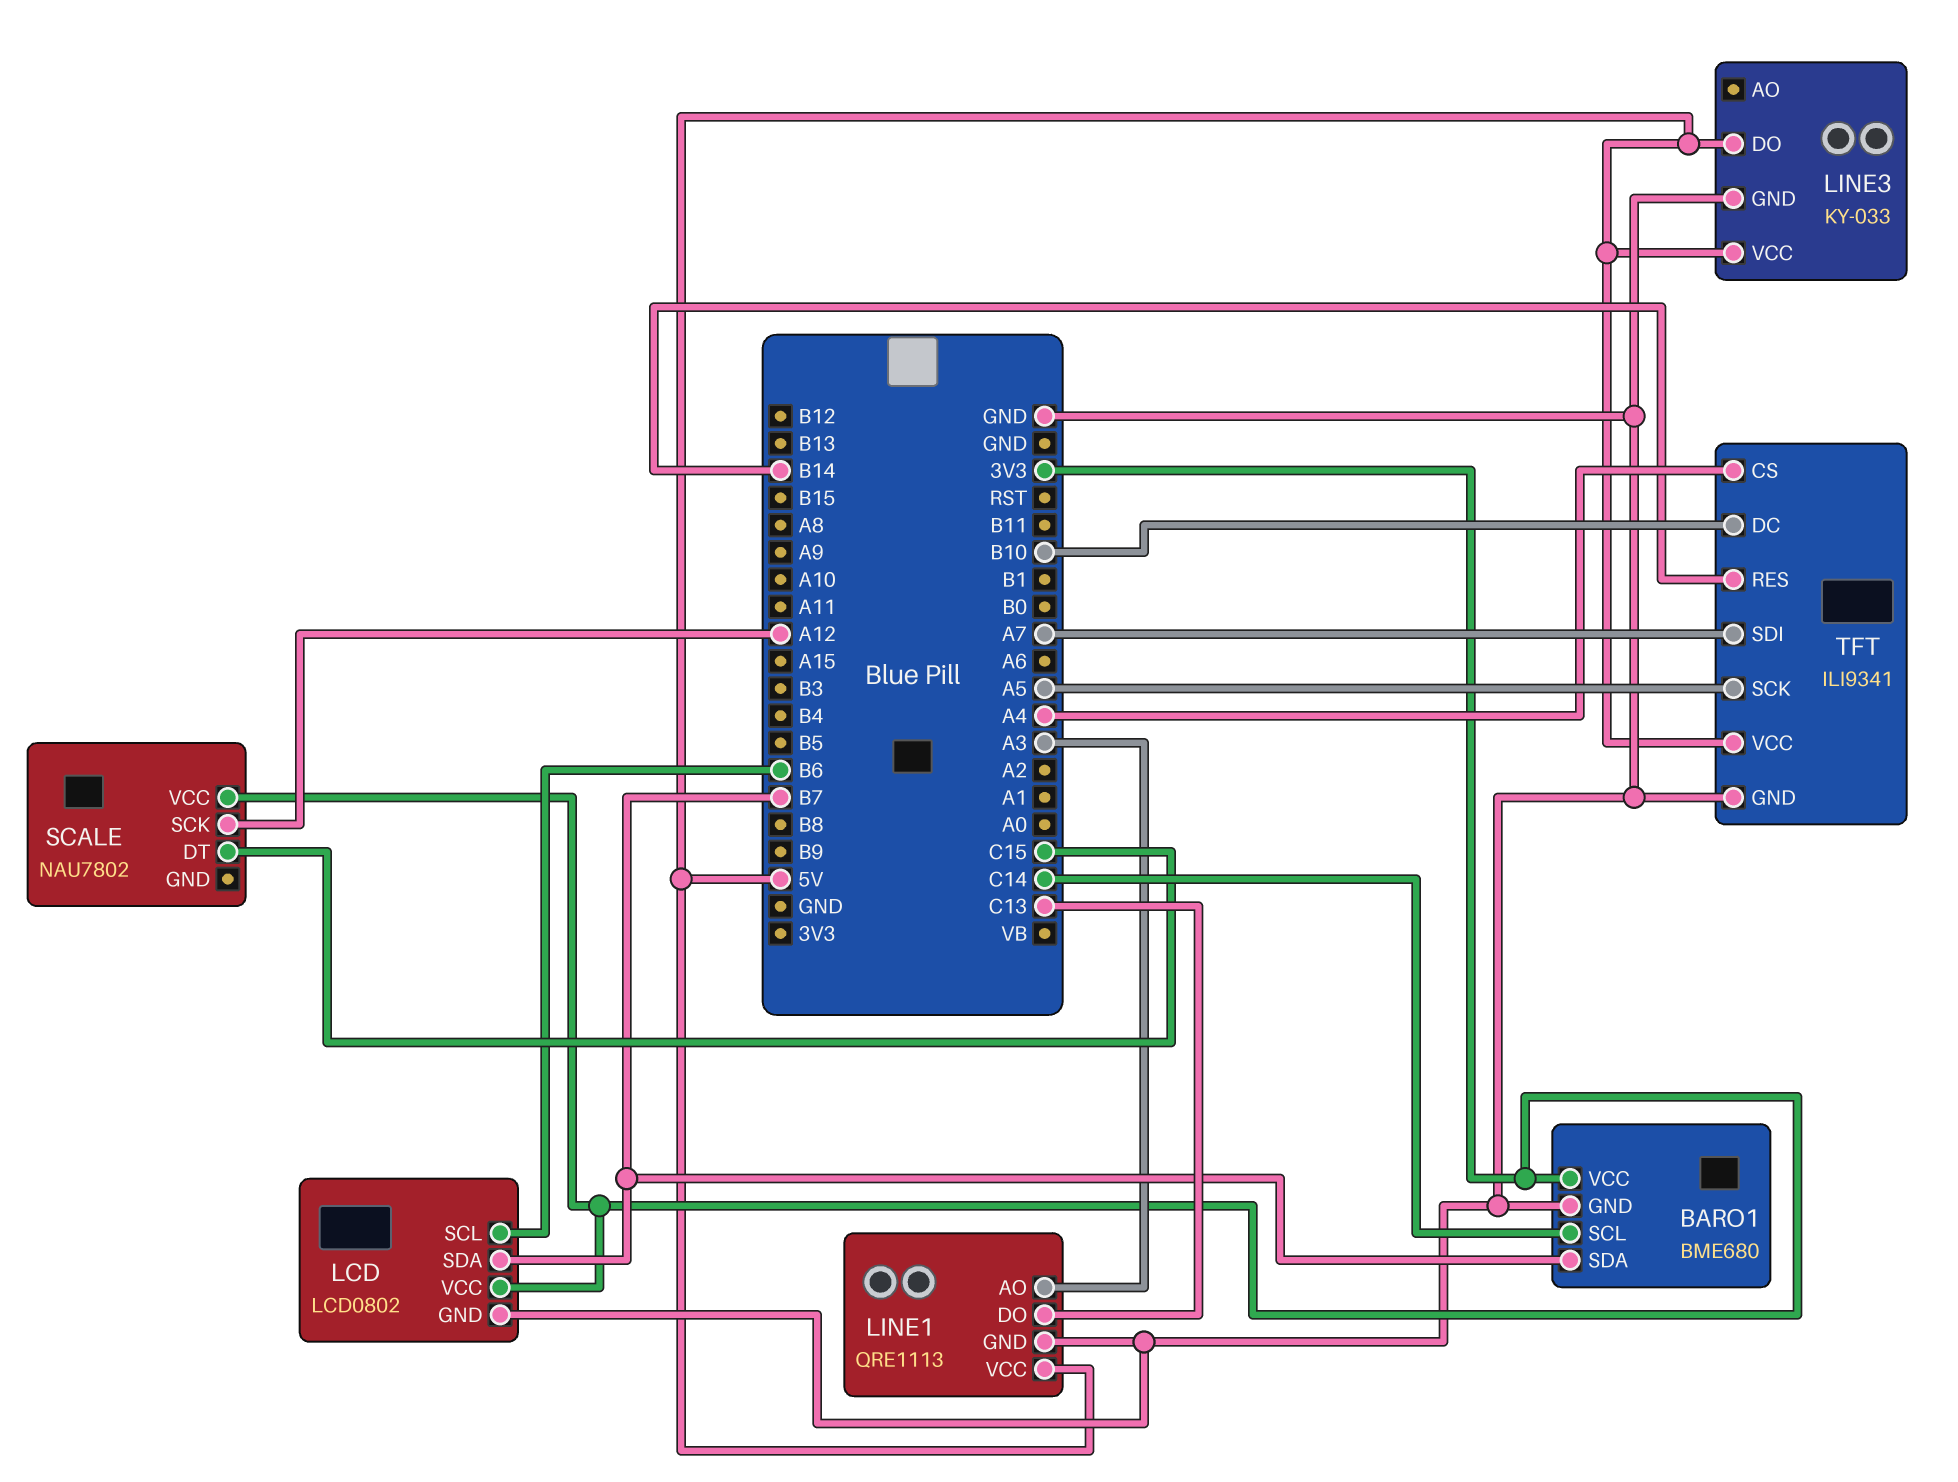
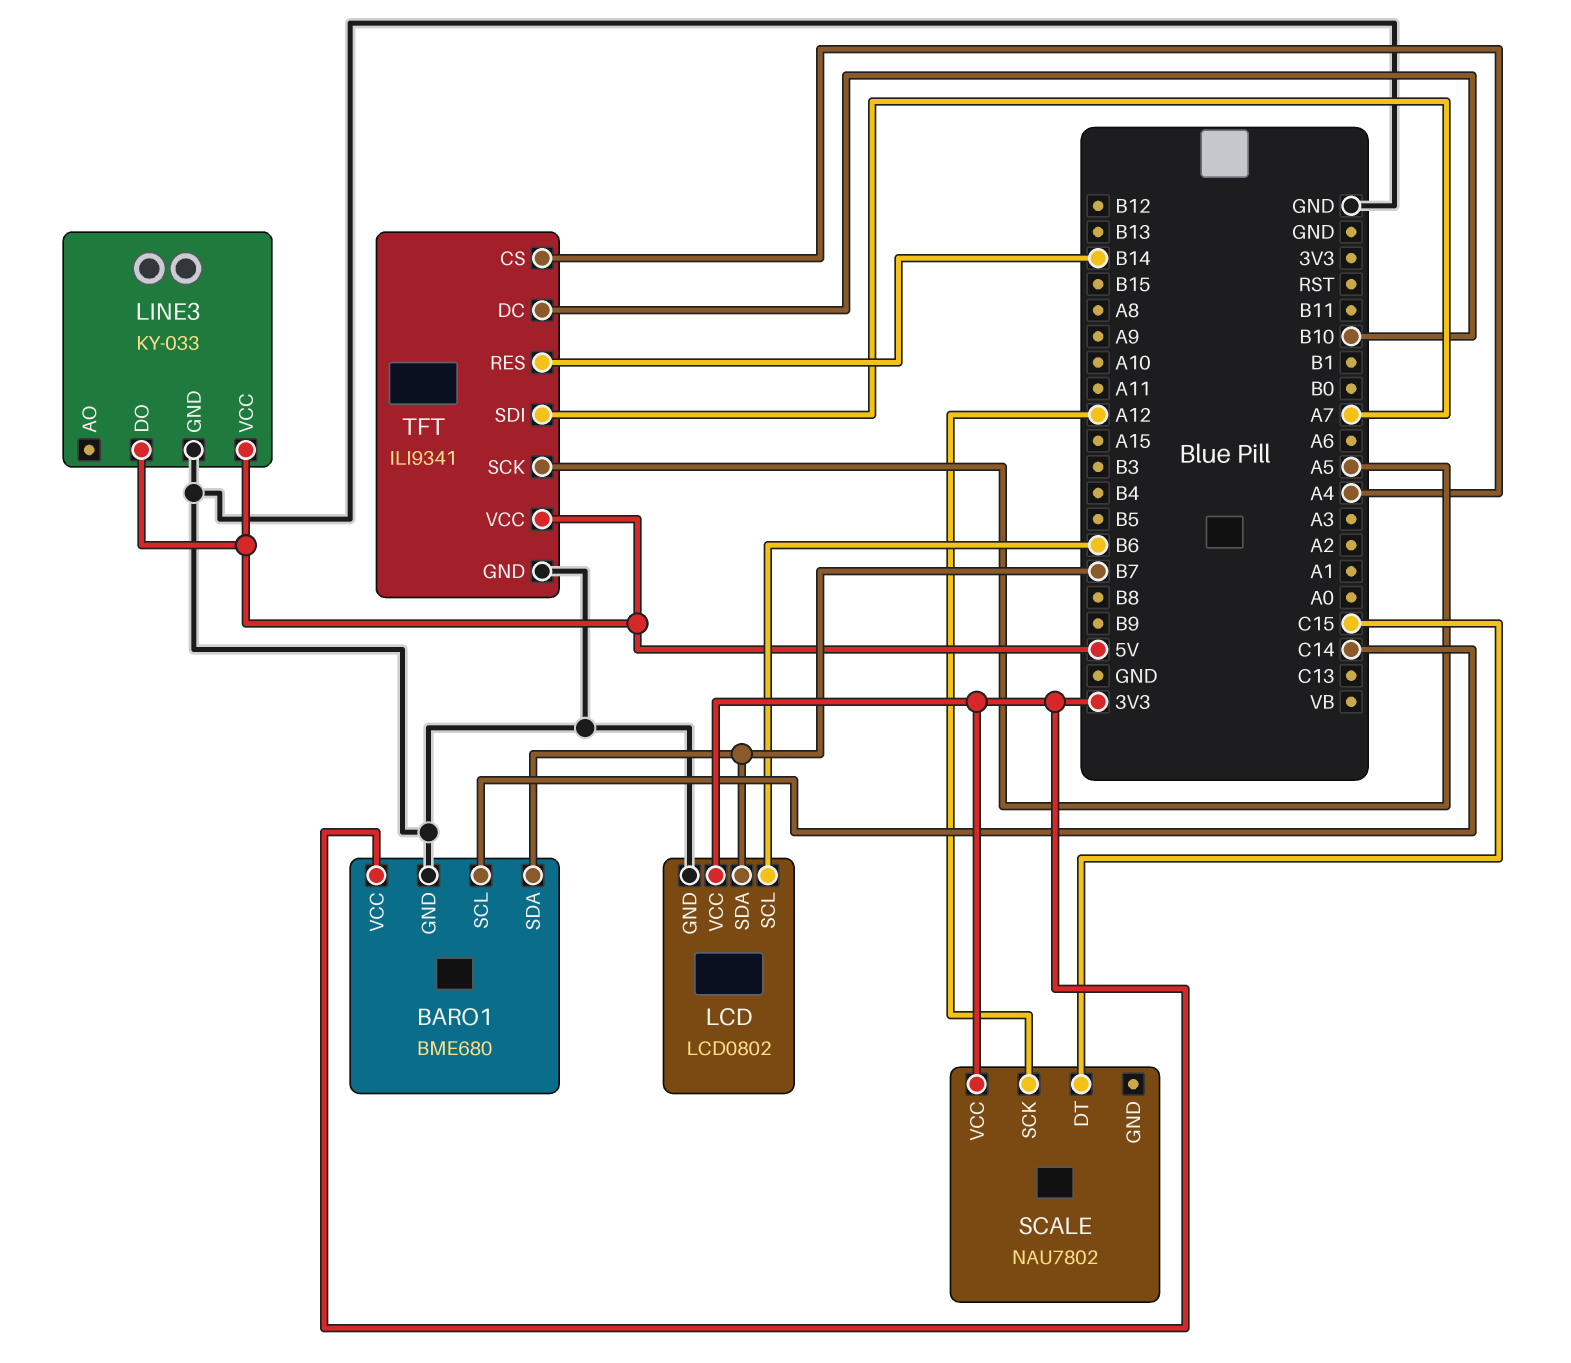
LINE1: QRE1113 -> none
LINE1 pin AO: A3 -> none
LINE1 pin DO: C13 -> none
LINE1 pin GND: GND -> none
LINE1 pin VCC: 5V -> none

